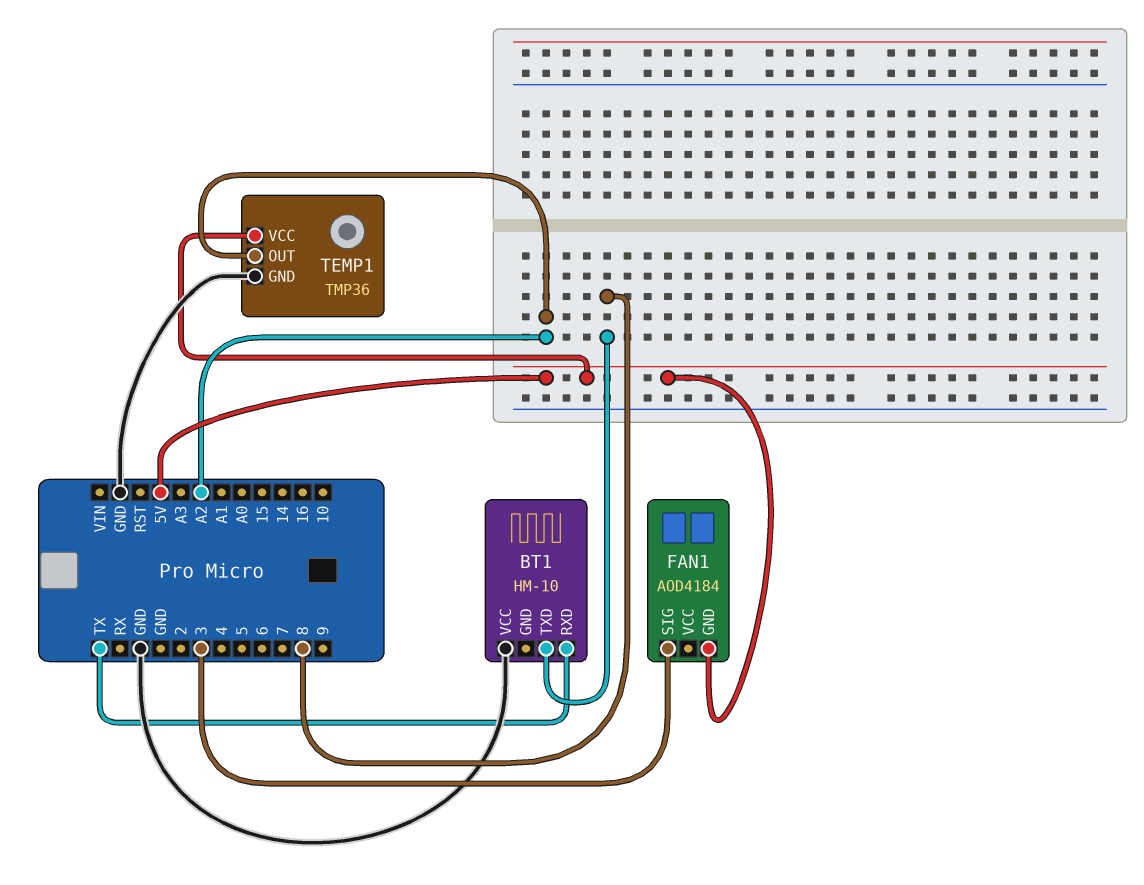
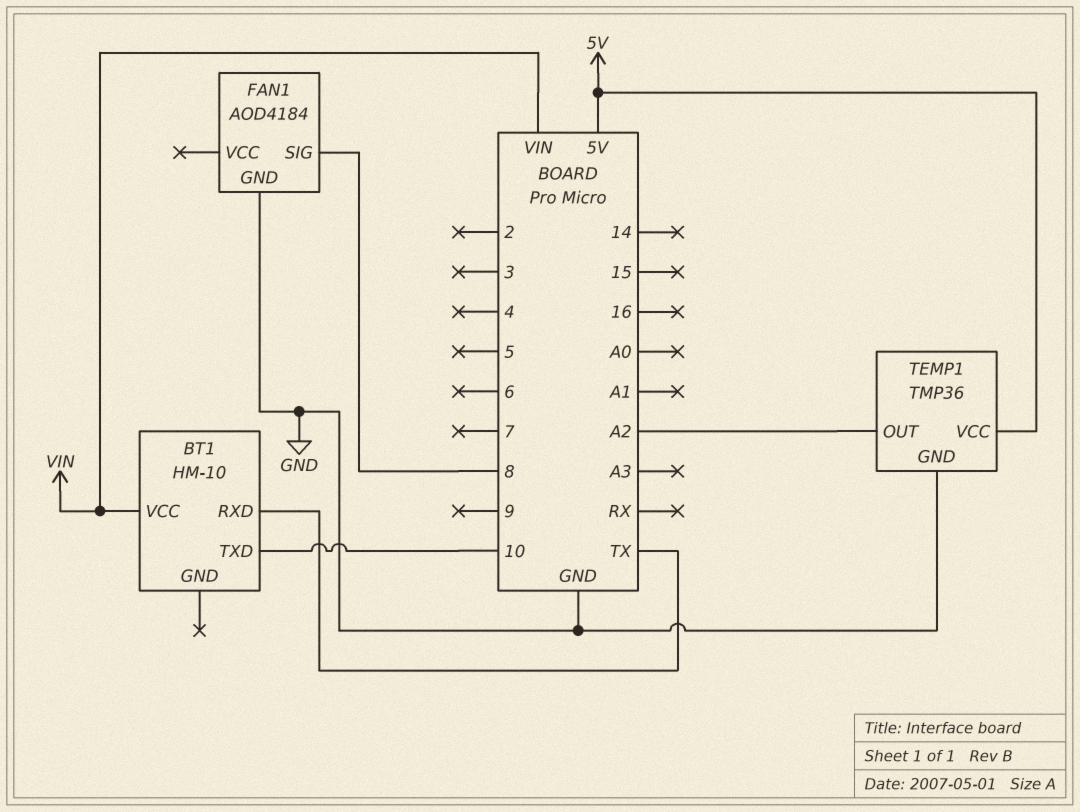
BT1 pin TXD: 8 -> 10
BT1 pin VCC: GND -> VIN
FAN1 pin GND: 5V -> GND
FAN1 pin SIG: 3 -> 8

